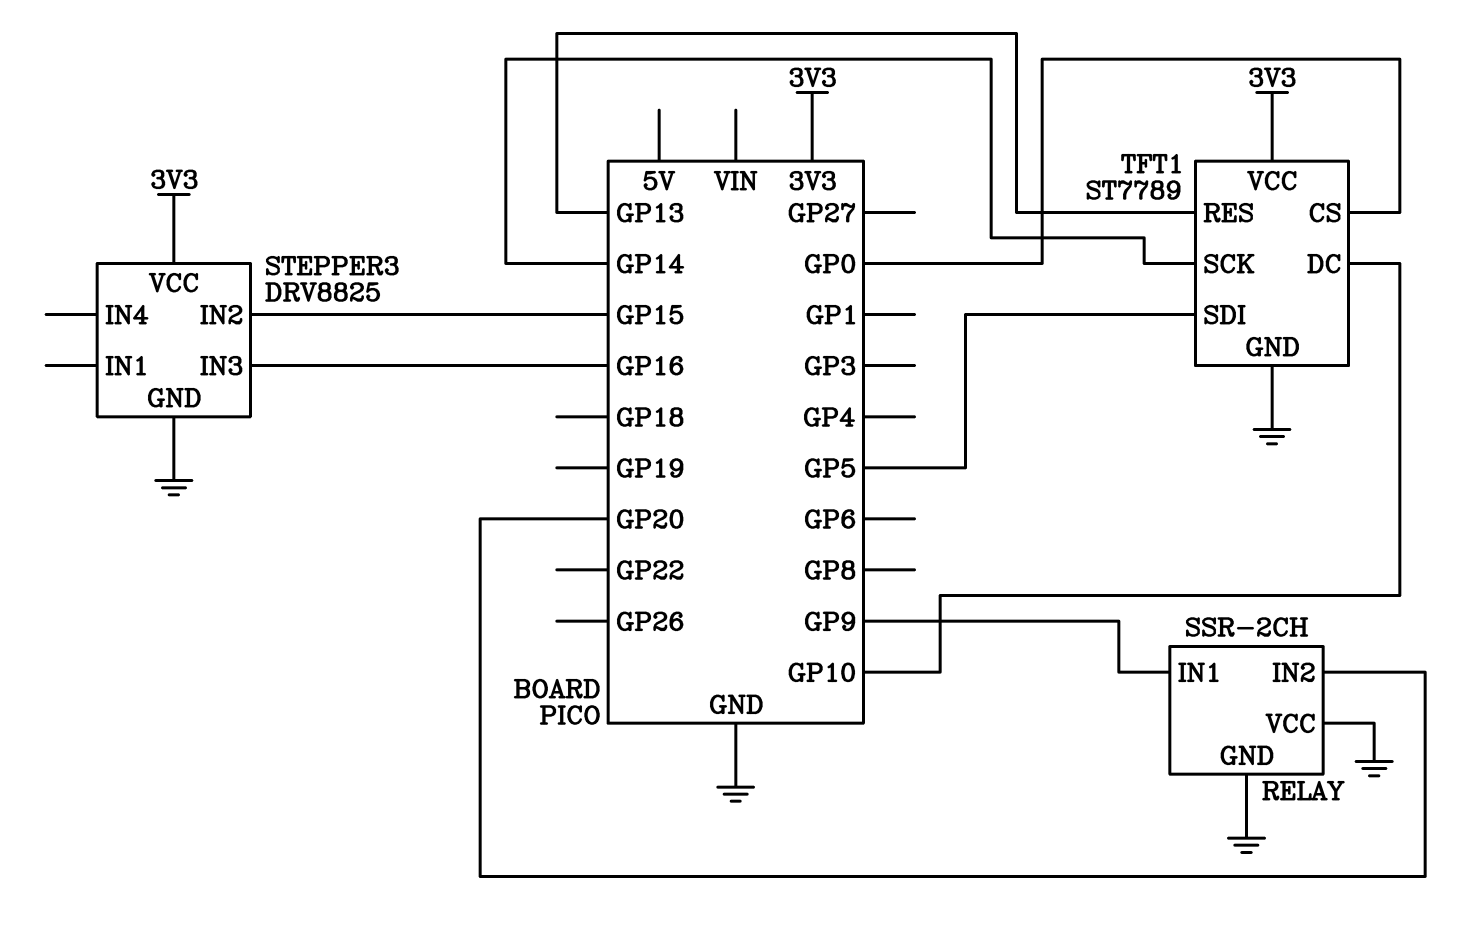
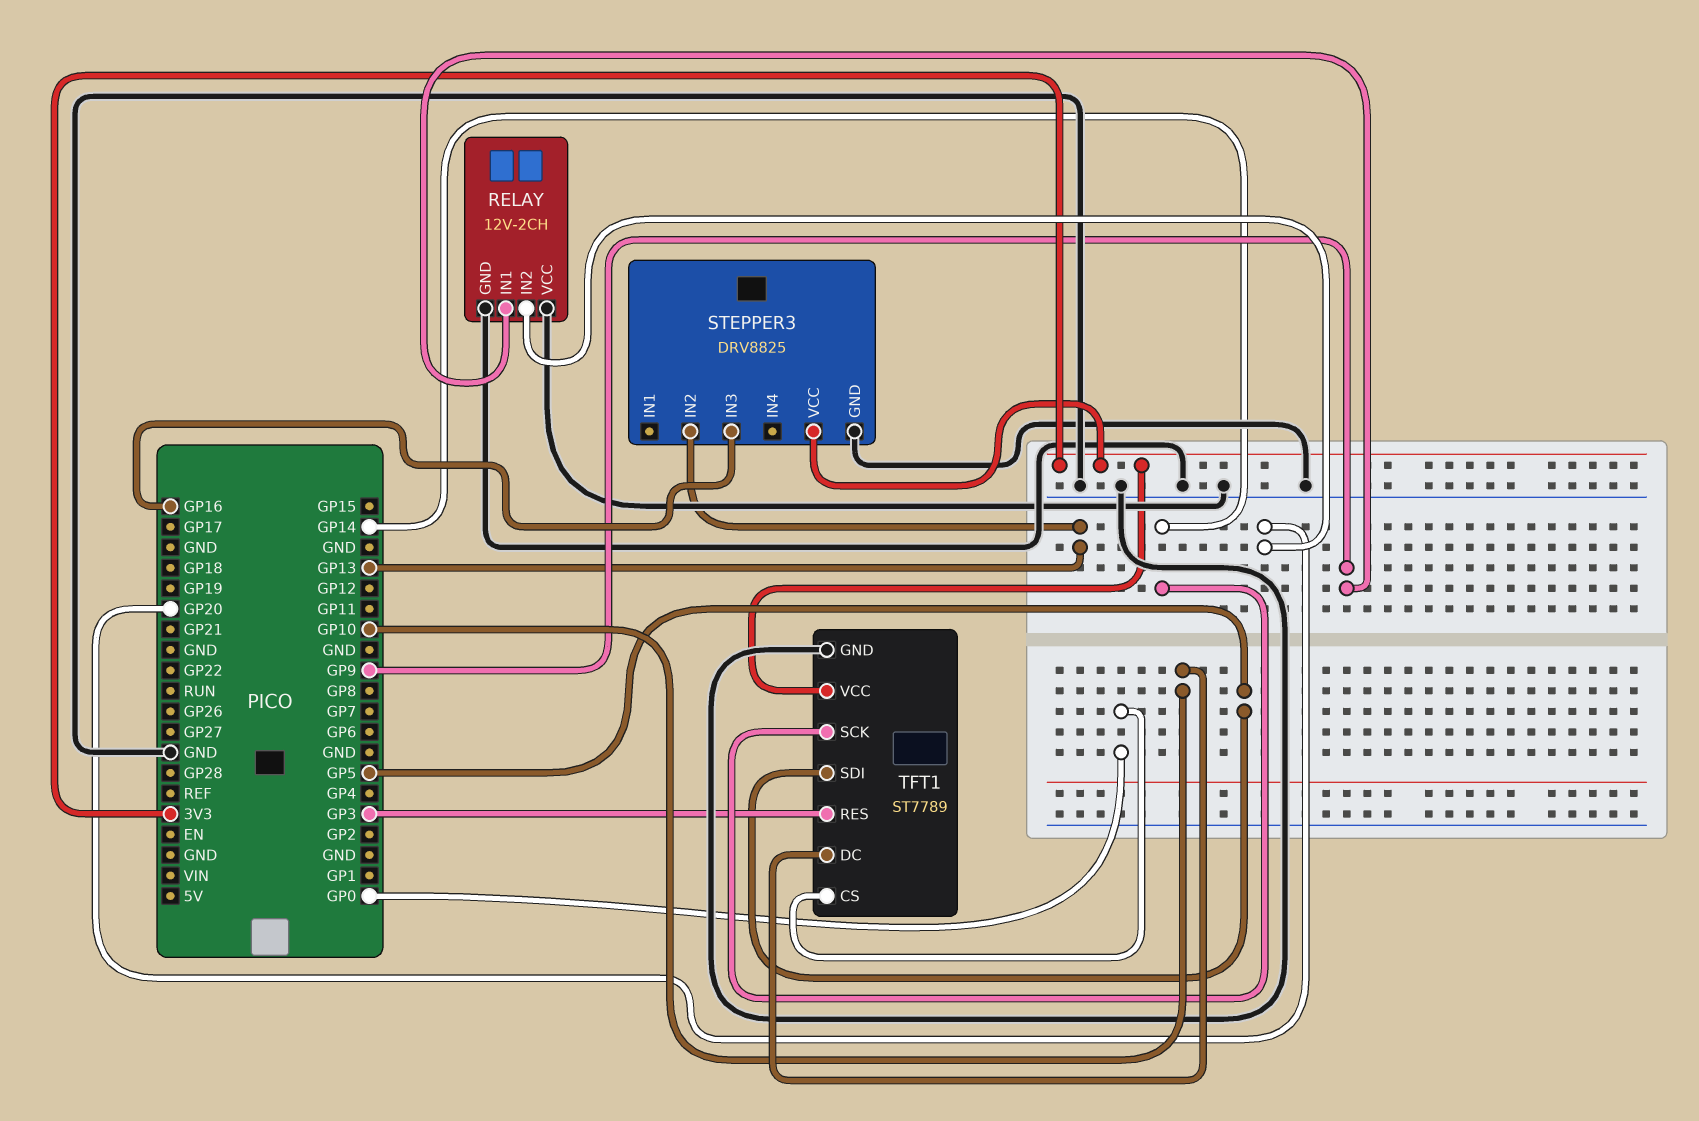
RELAY: SSR-2CH -> 12V-2CH
STEPPER3 pin IN2: GP15 -> GP13
TFT1 pin RES: GP13 -> GP3

